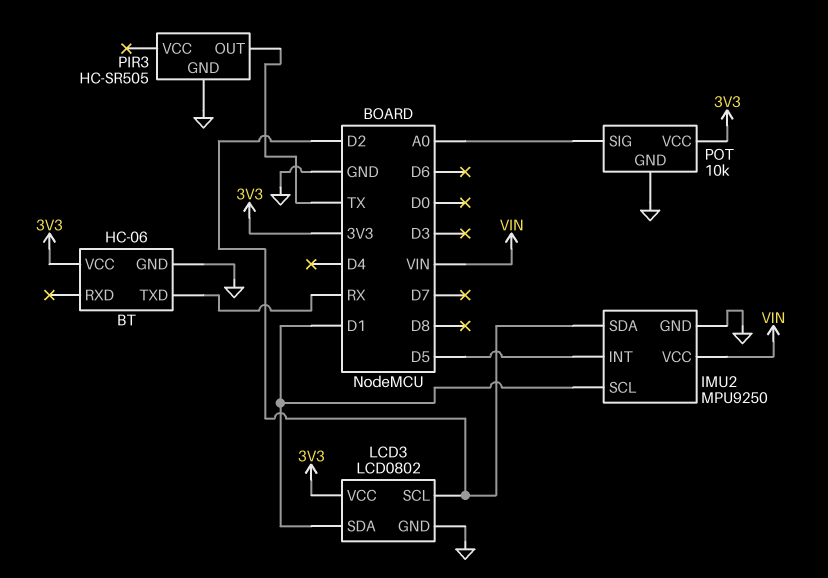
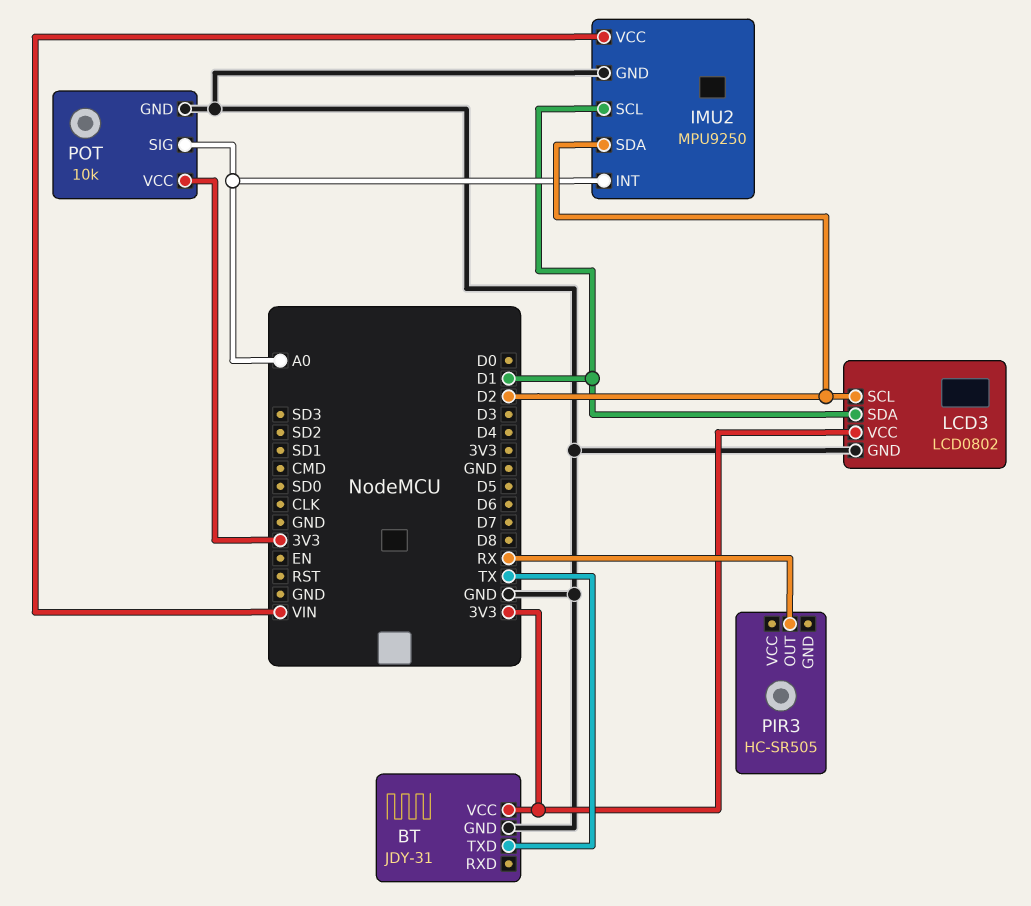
BT: HC-06 -> JDY-31
BT pin TXD: RX -> TX
IMU2 pin INT: D5 -> A0
PIR3 pin GND: GND -> none
PIR3 pin OUT: TX -> RX

